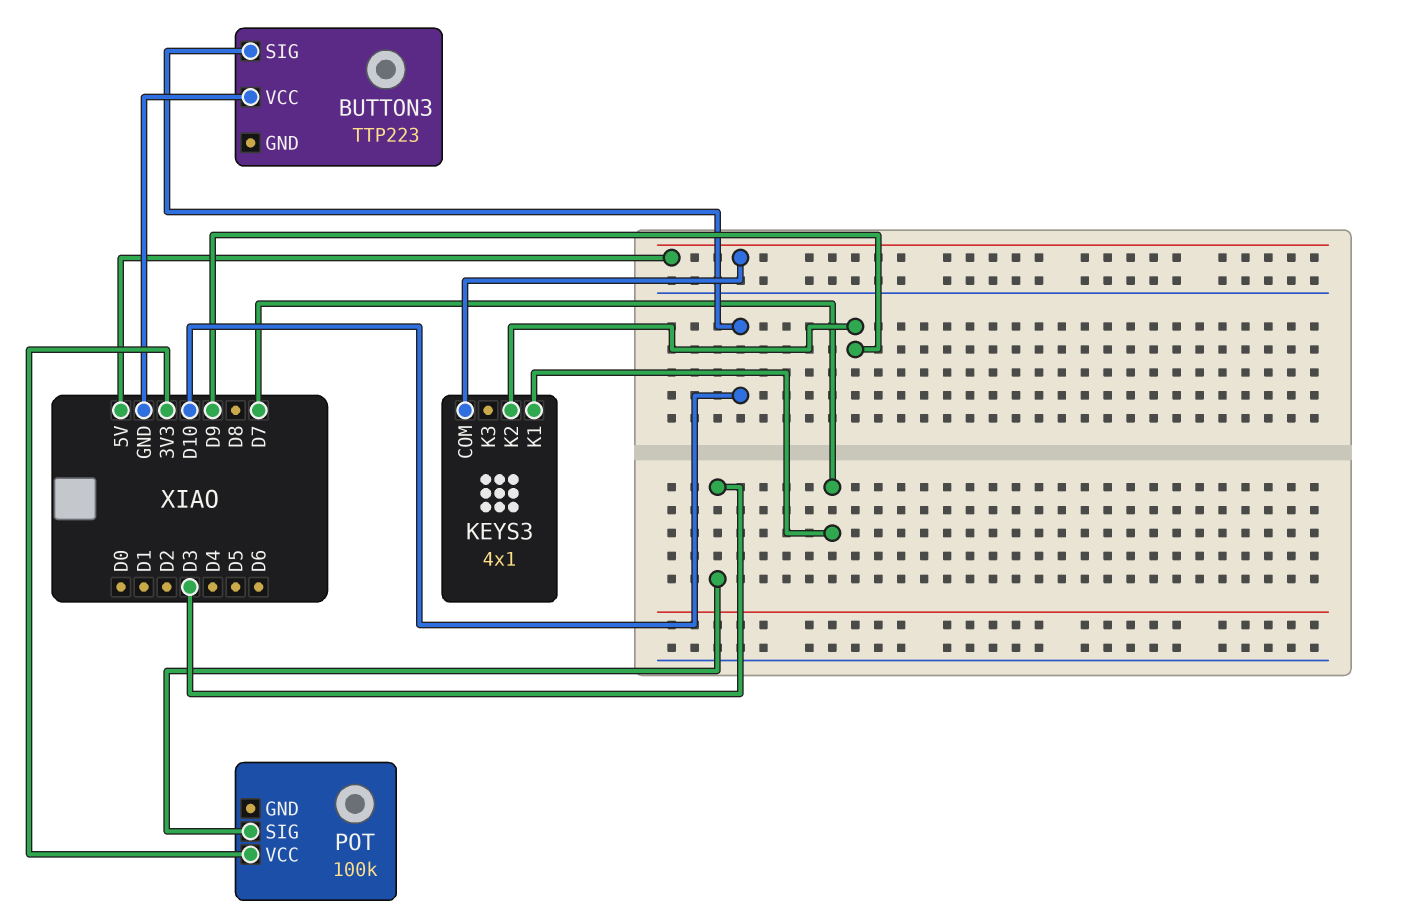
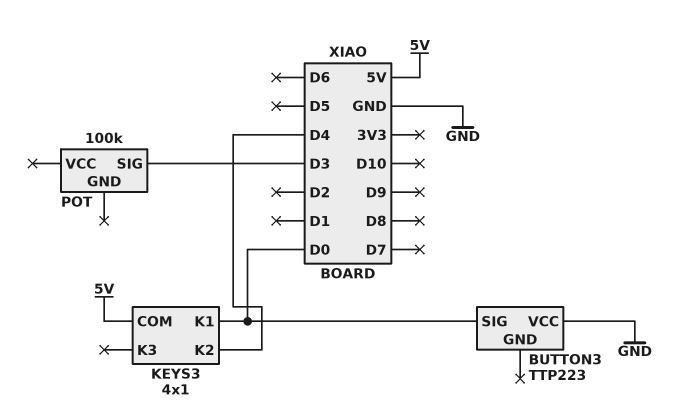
BUTTON3 pin SIG: D10 -> D0
KEYS3 pin K1: D7 -> D0
KEYS3 pin K2: D9 -> D4
POT pin VCC: 3V3 -> none

